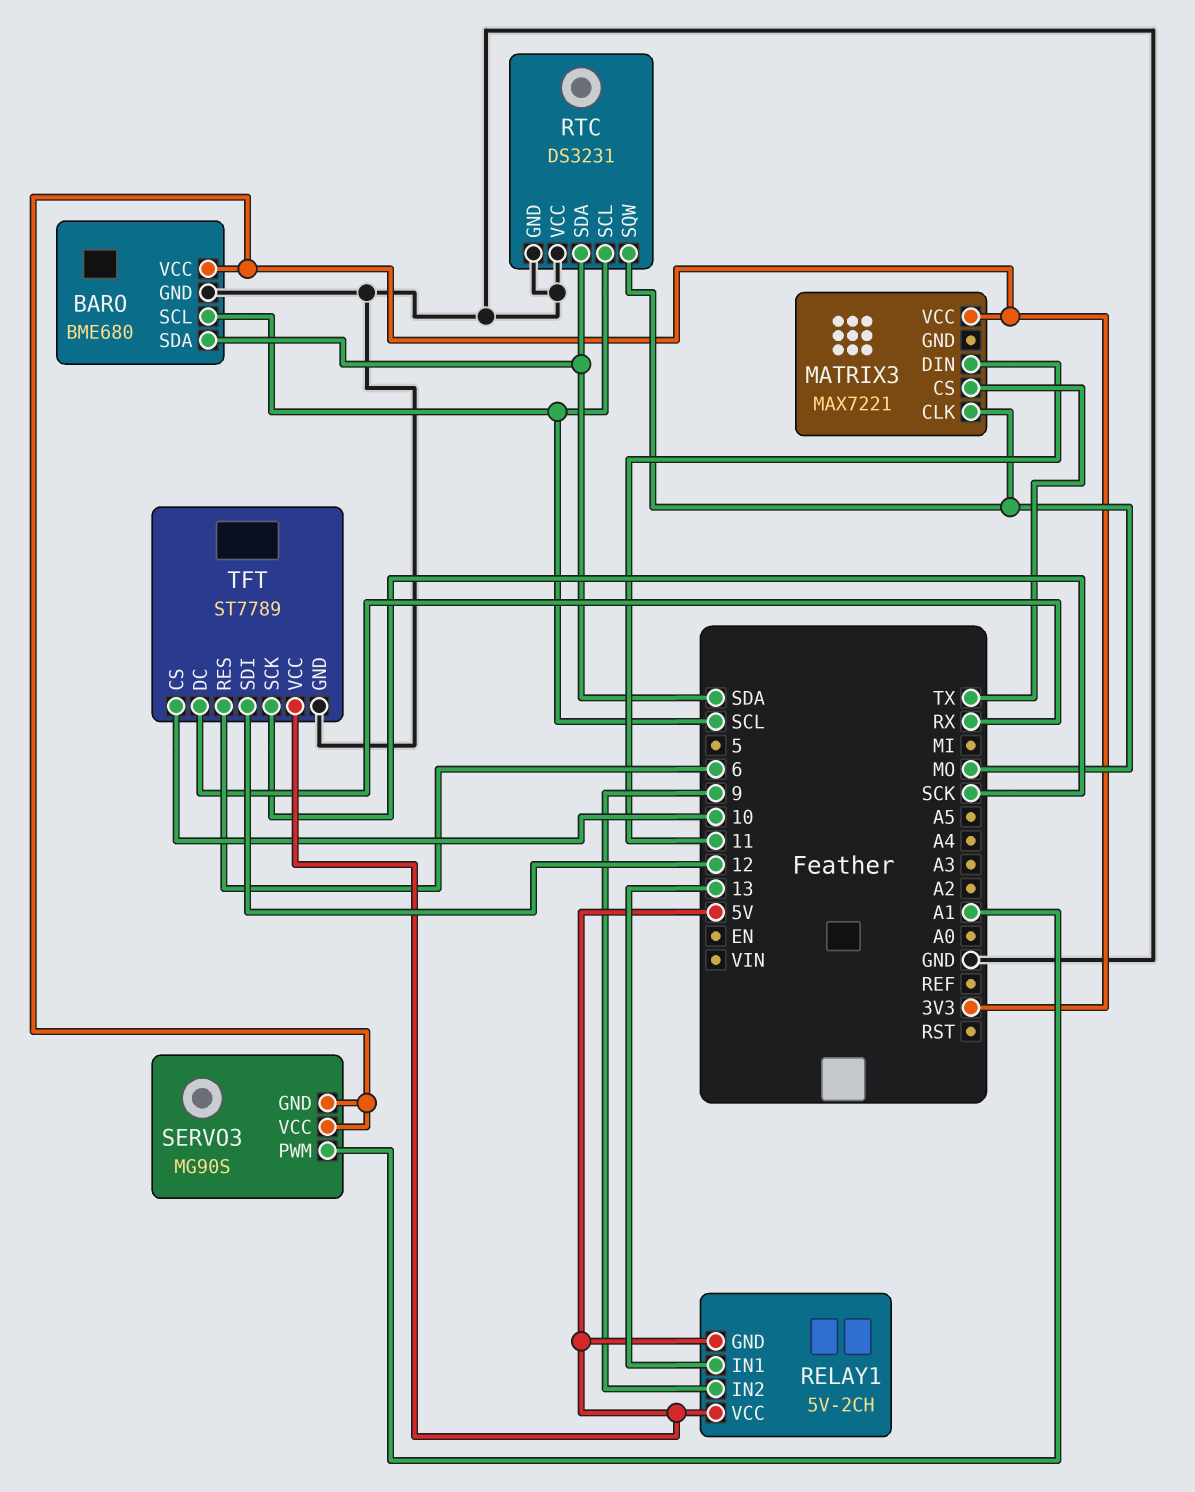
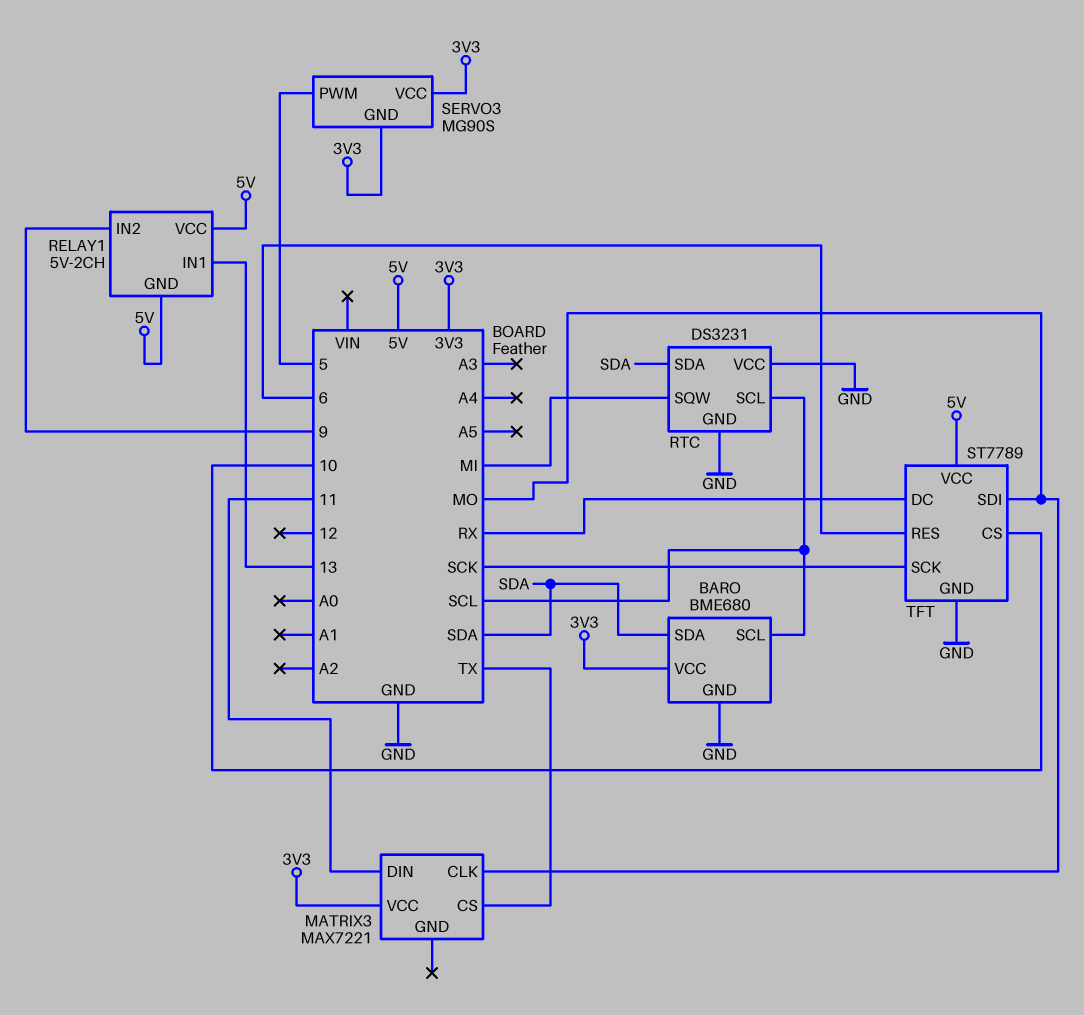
RTC pin SQW: MO -> MI
SERVO3 pin PWM: A1 -> 5
TFT pin SDI: 12 -> MO

